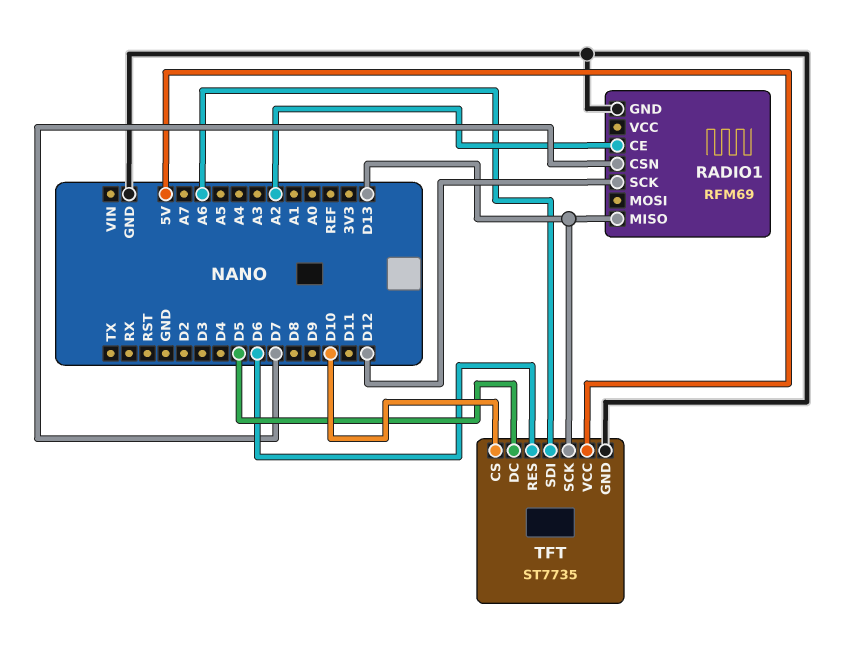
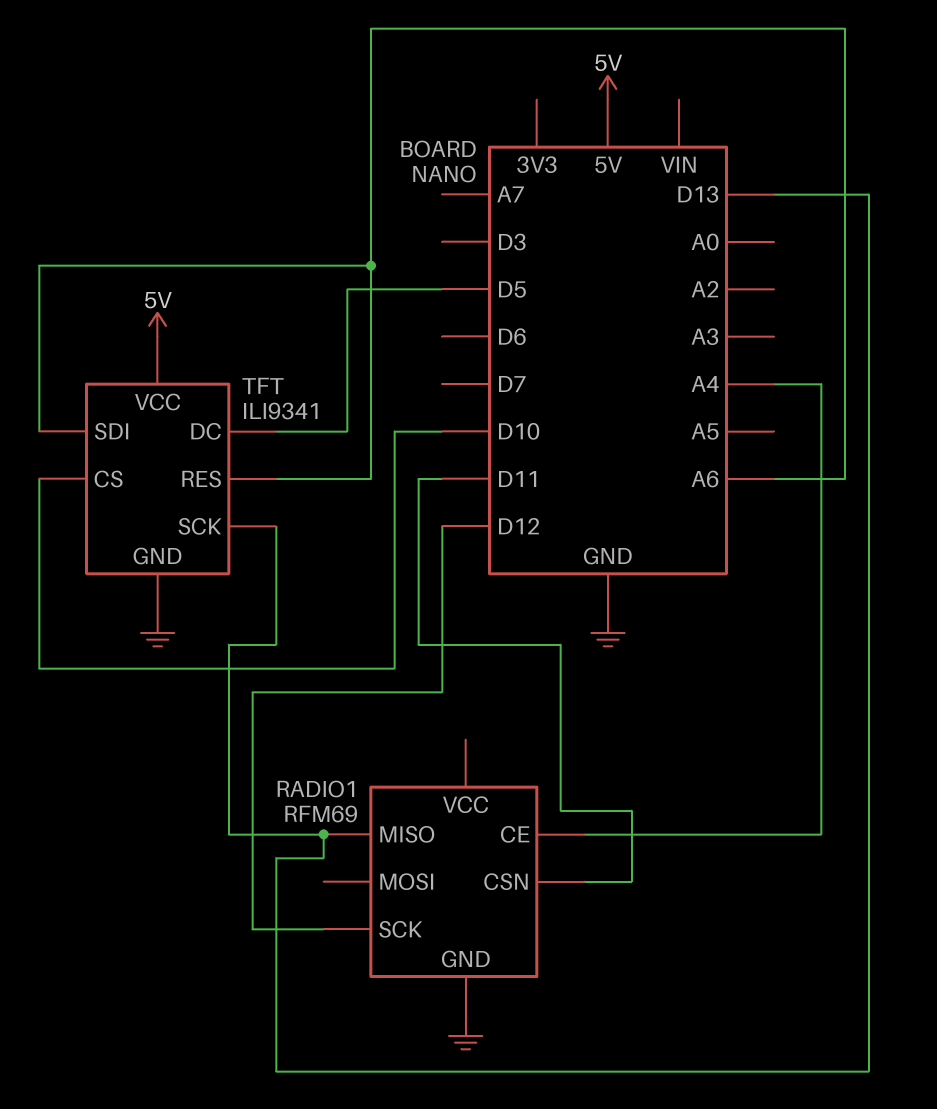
RADIO1 pin CE: A2 -> A4
RADIO1 pin CSN: D7 -> D11
TFT: ST7735 -> ILI9341
TFT pin RES: D6 -> A6

